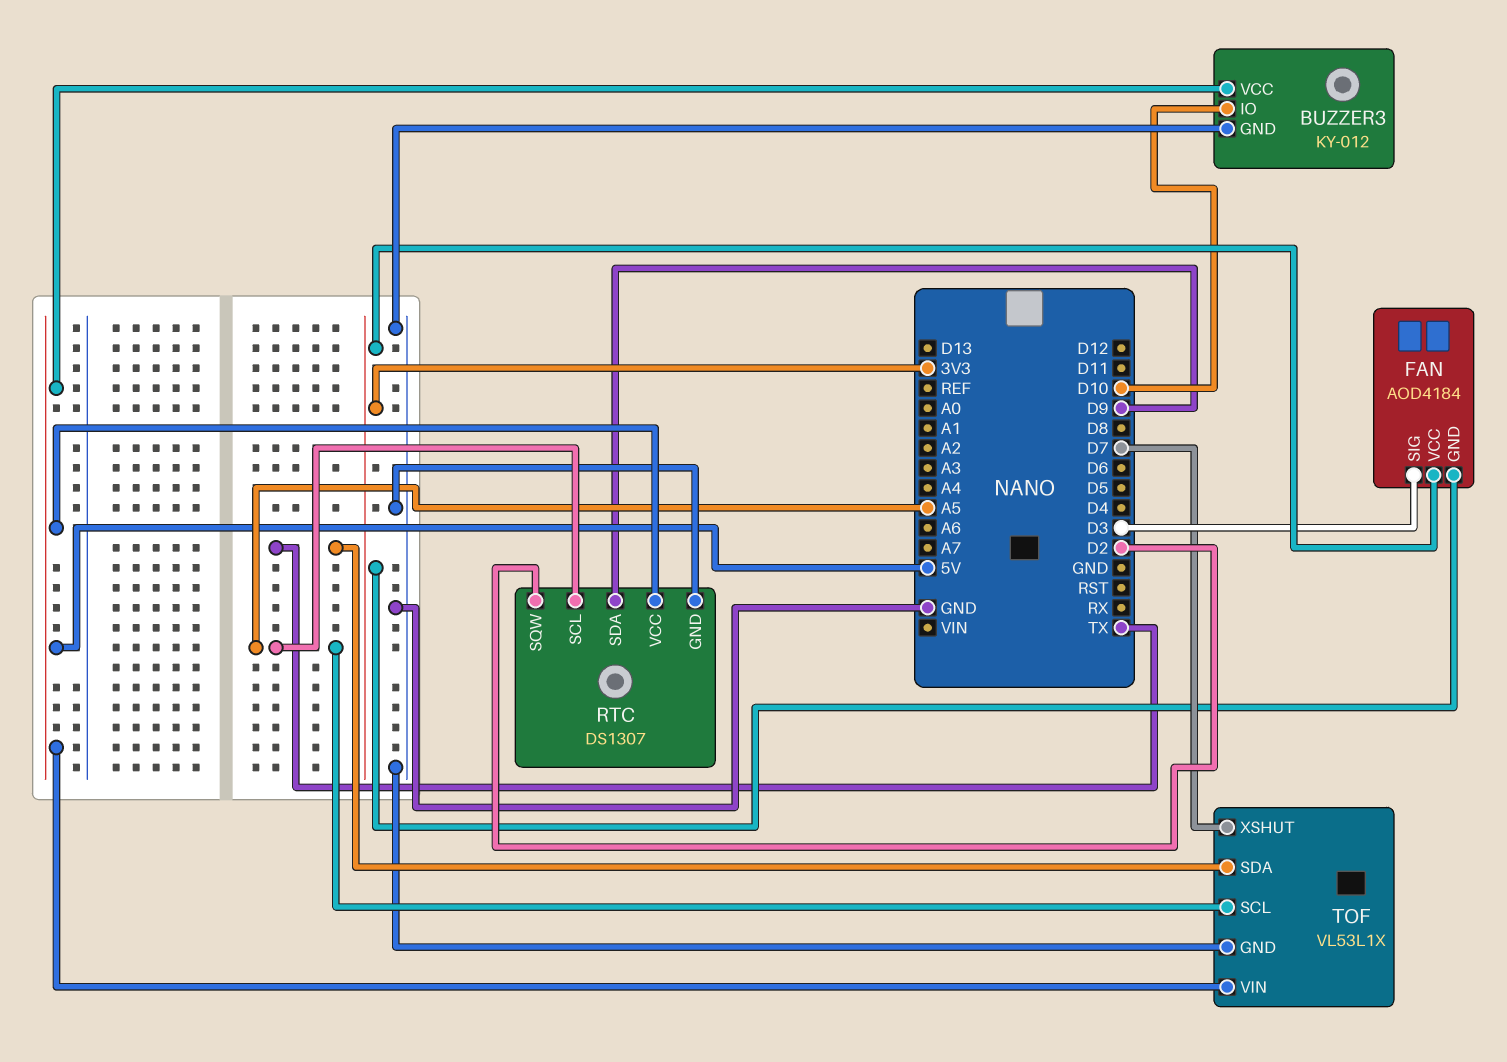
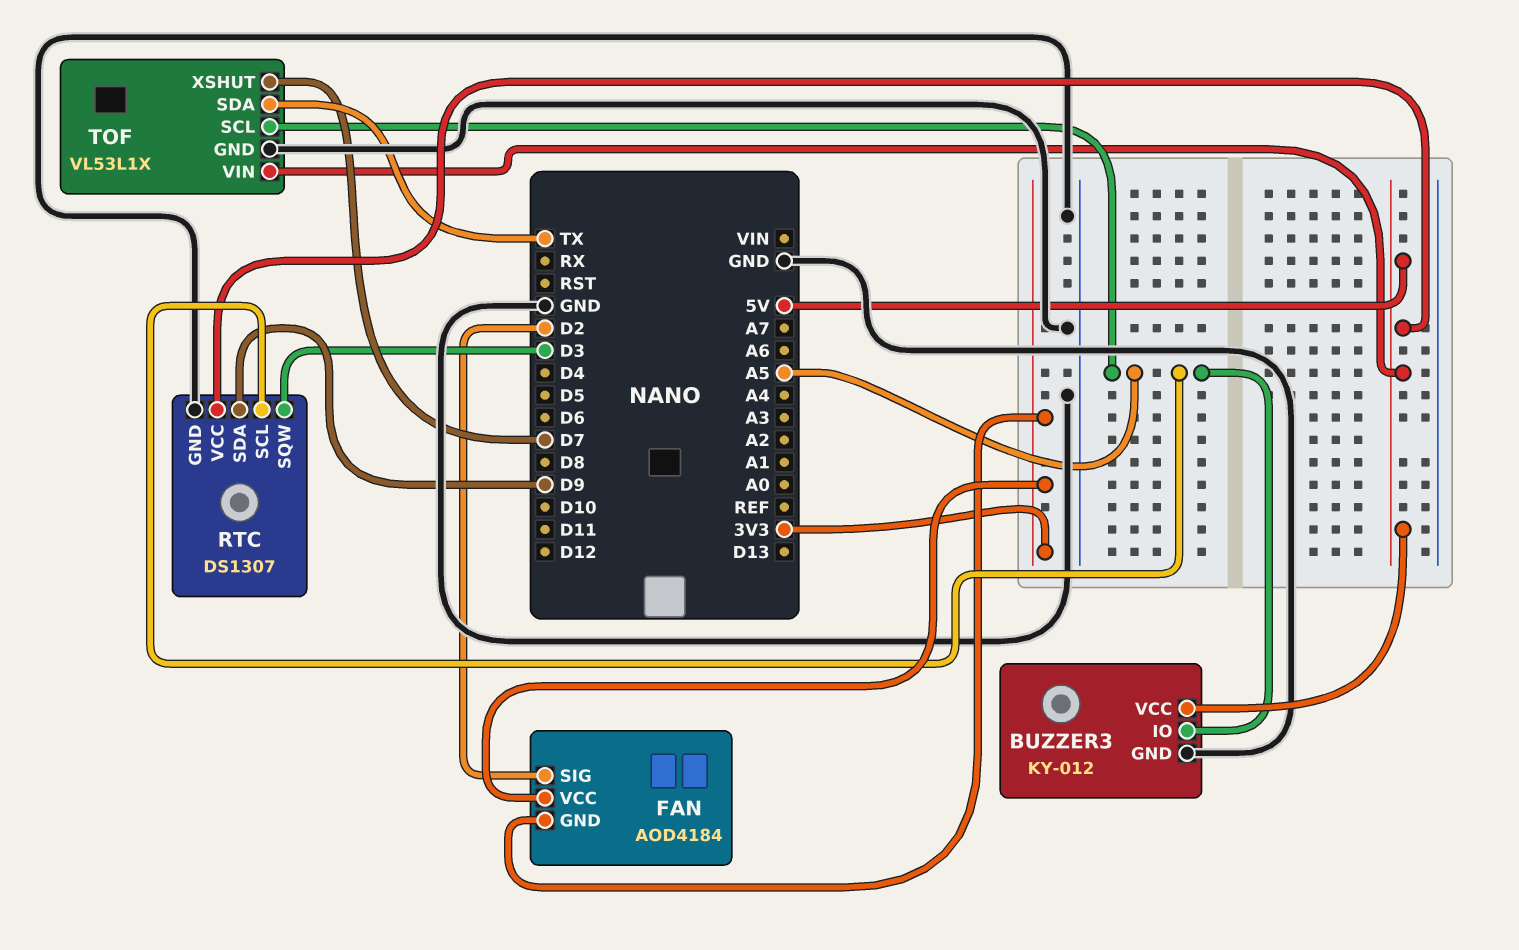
BUZZER3 pin IO: D10 -> A5
FAN pin SIG: D3 -> D2
RTC pin SQW: D2 -> D3

